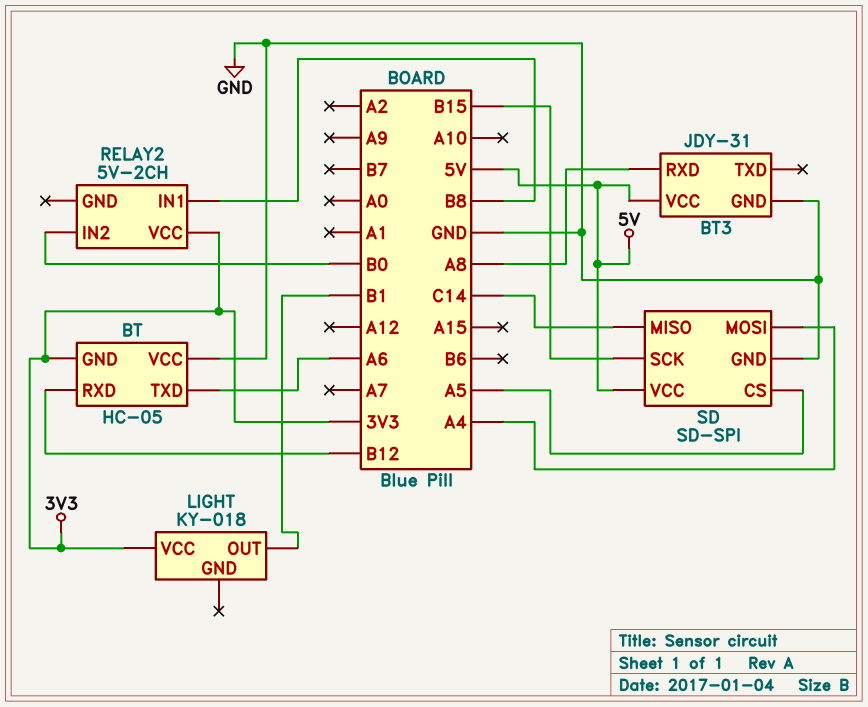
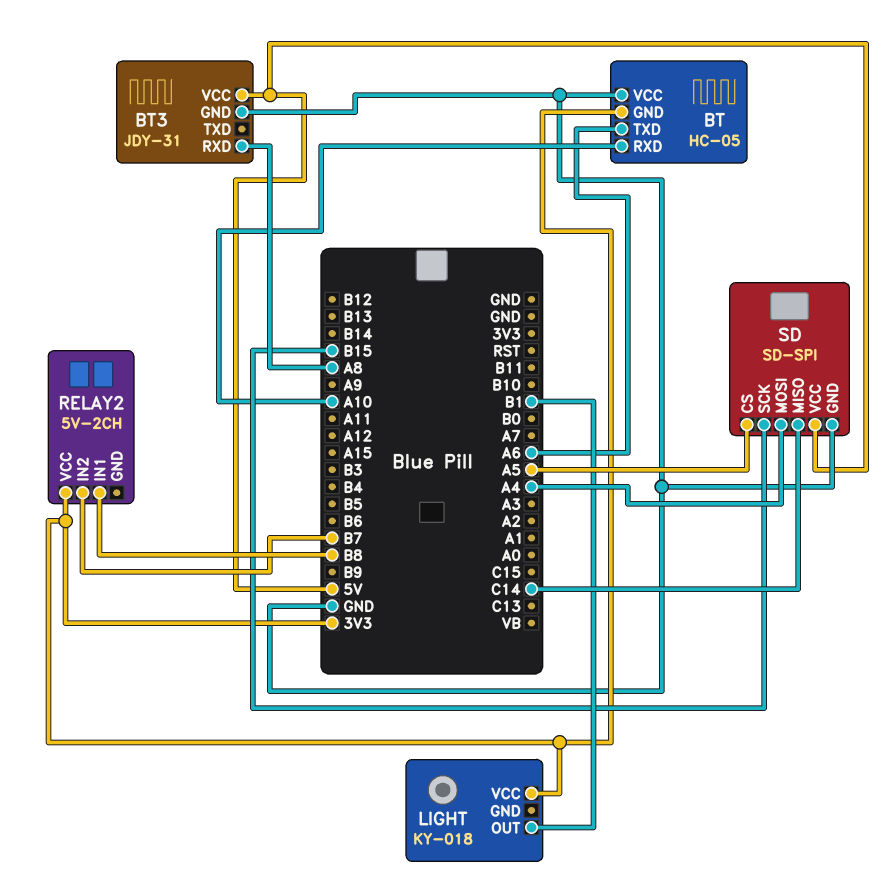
BT pin RXD: B12 -> A10
RELAY2 pin IN2: B0 -> B7

